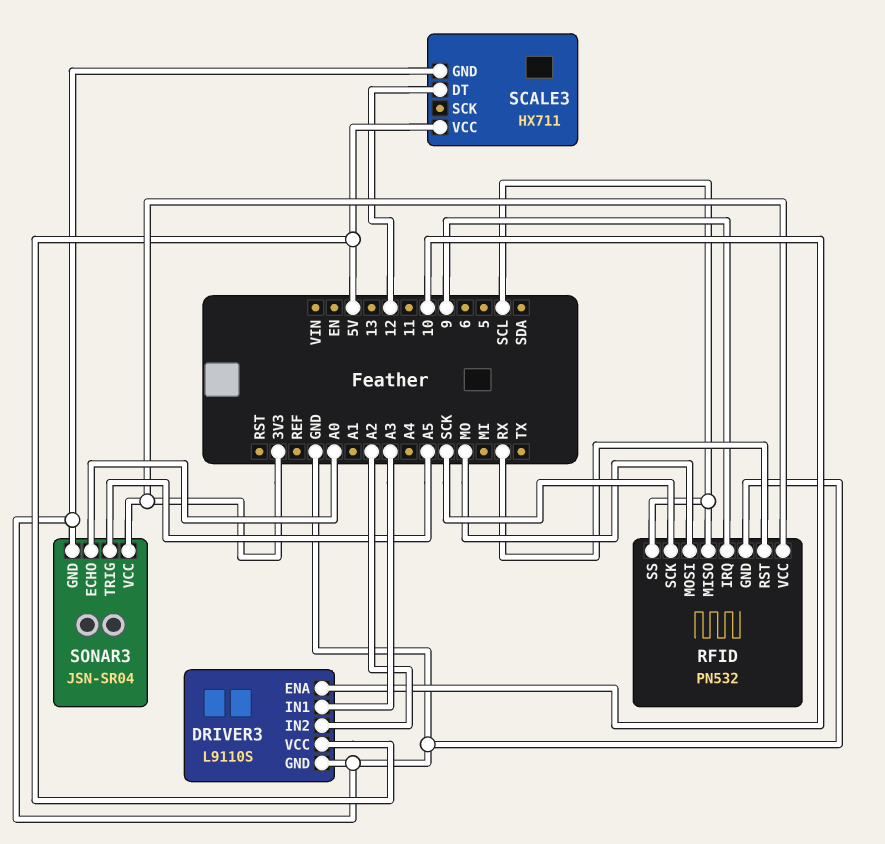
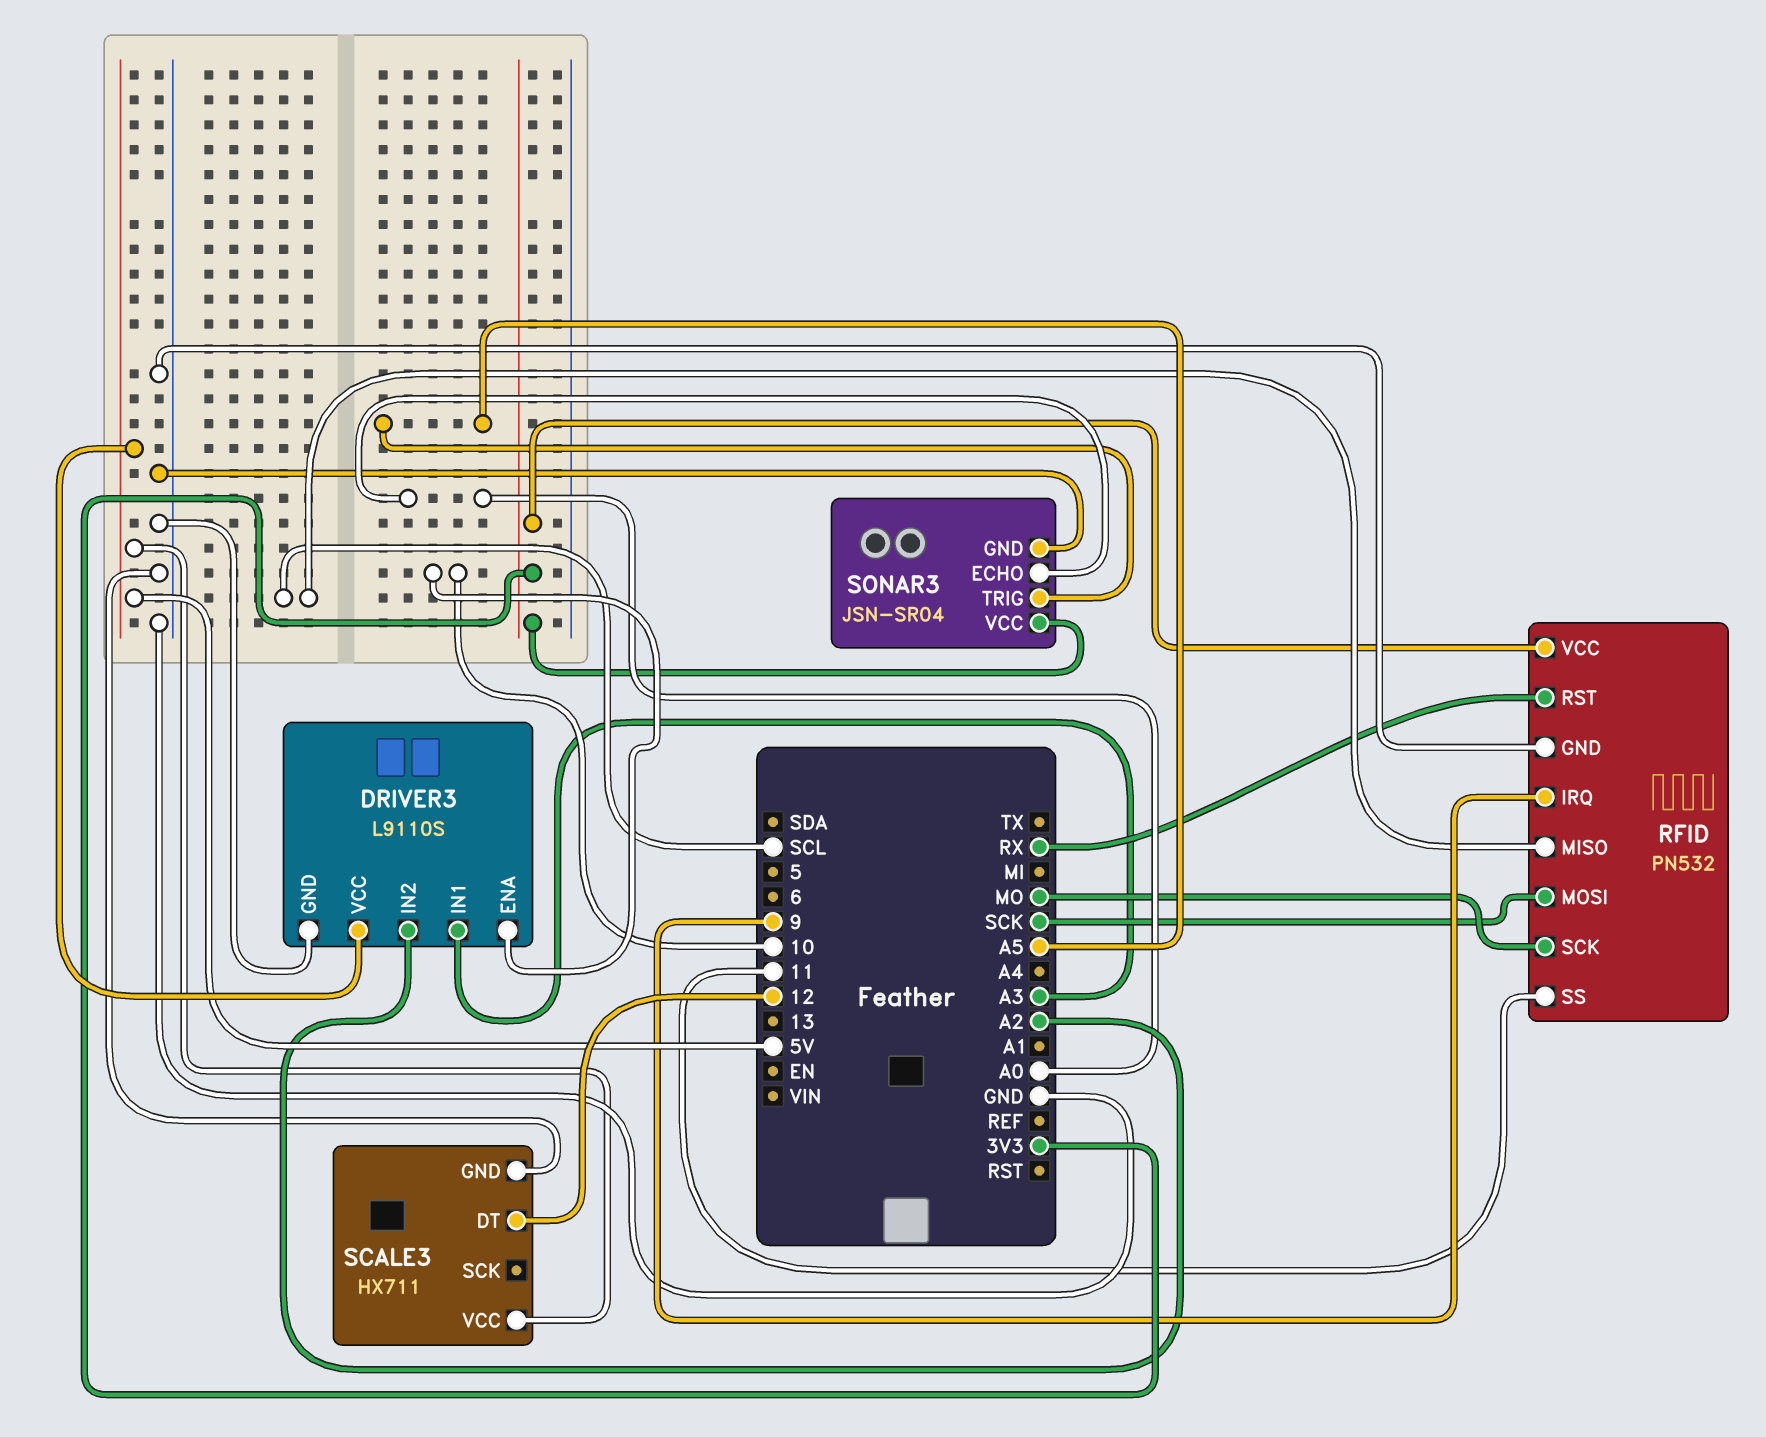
RFID pin MOSI: MO -> SCK
RFID pin SCK: SCK -> MO
RFID pin SS: SCL -> 11

